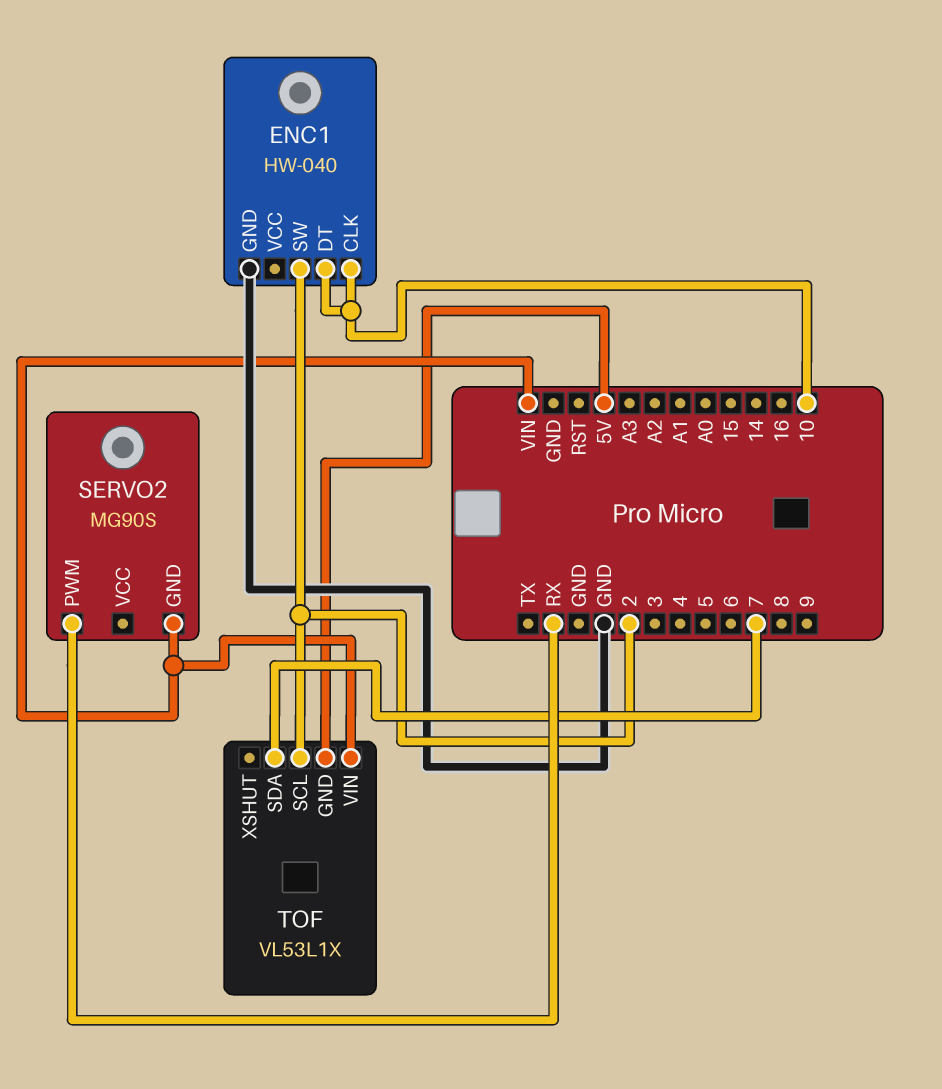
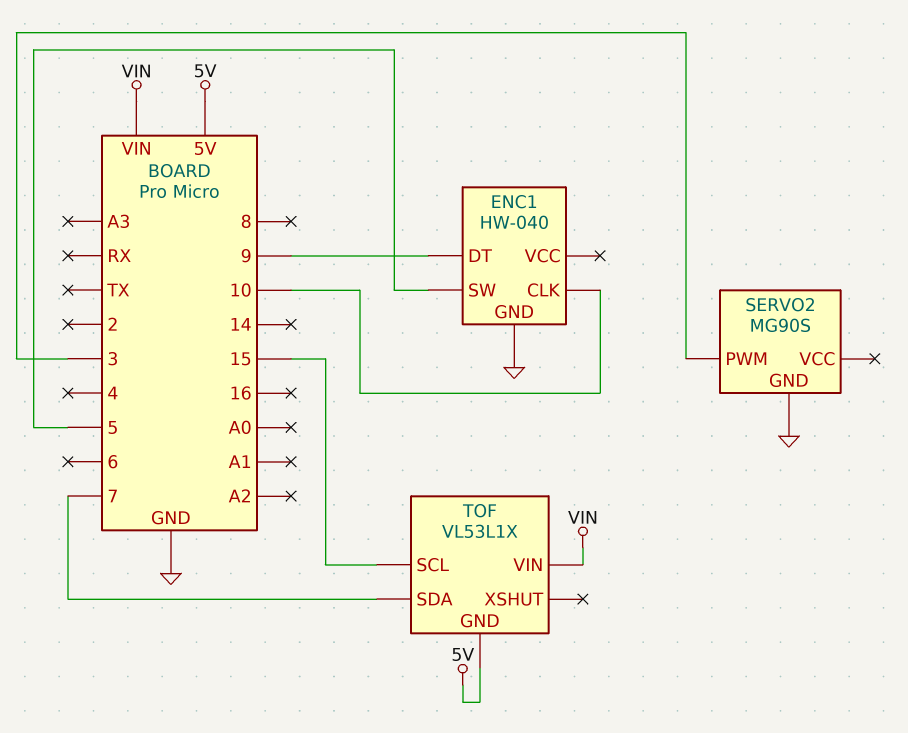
ENC1 pin DT: 10 -> 9
ENC1 pin SW: 2 -> 5
SERVO2 pin GND: VIN -> GND
SERVO2 pin PWM: RX -> 3
TOF pin SCL: 2 -> 15

